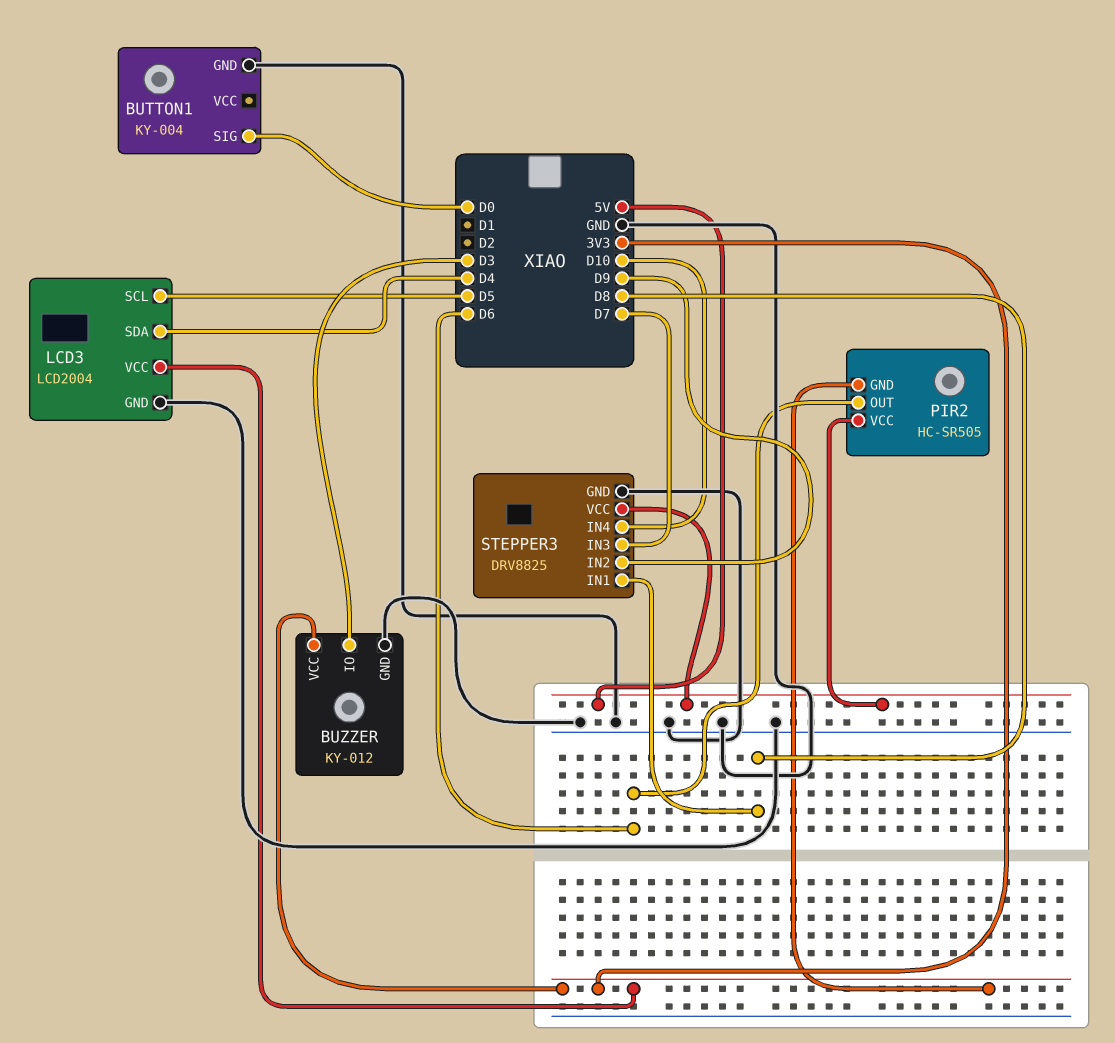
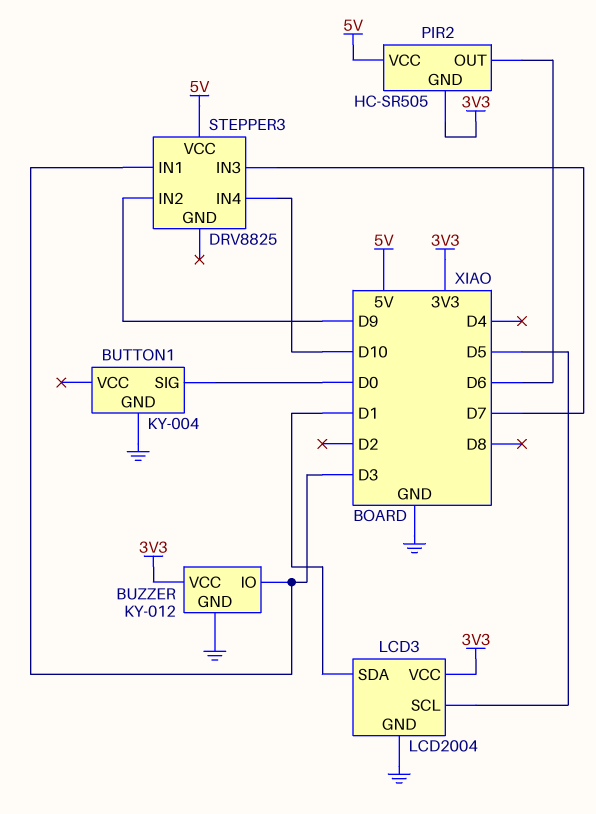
LCD3 pin SDA: D4 -> D1
STEPPER3 pin GND: GND -> none
STEPPER3 pin IN1: D8 -> D3

